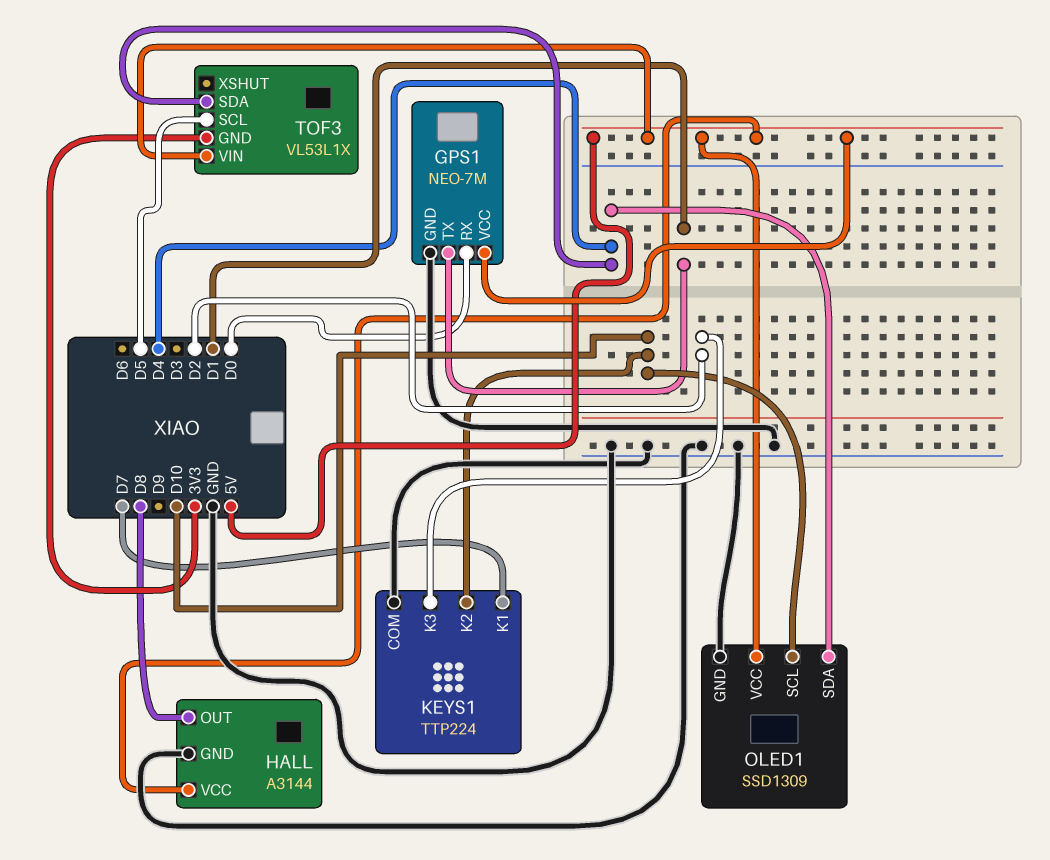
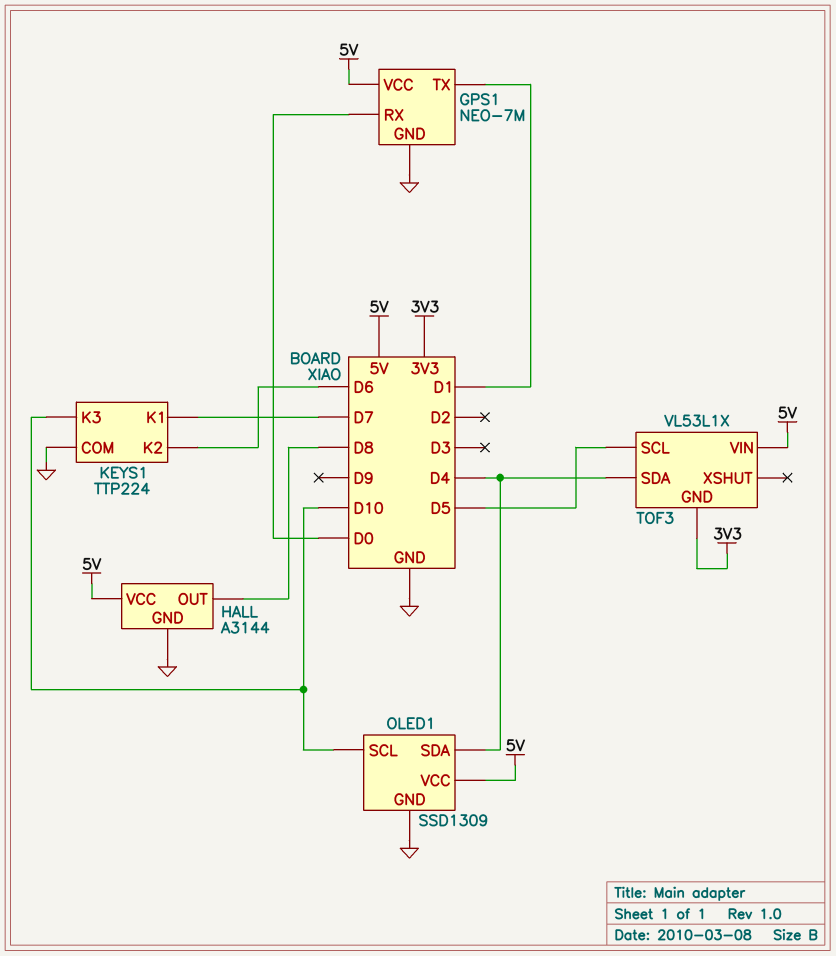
KEYS1 pin K2: D10 -> D6
KEYS1 pin K3: D2 -> D10

